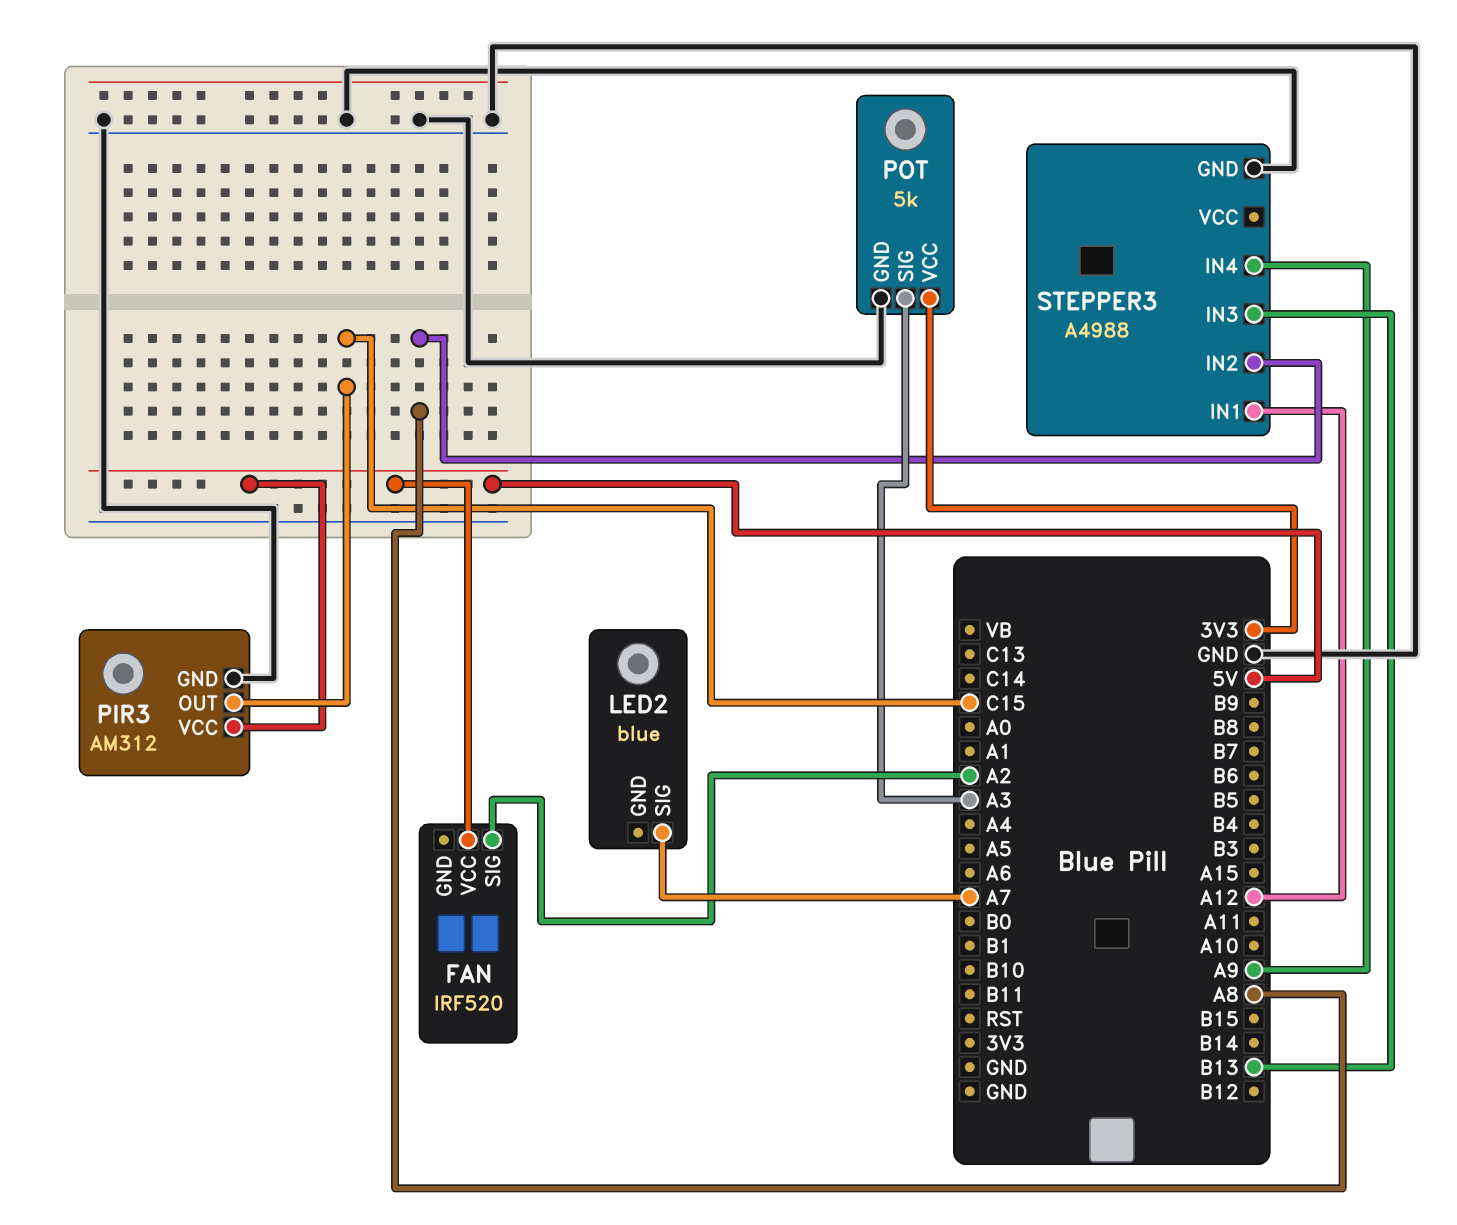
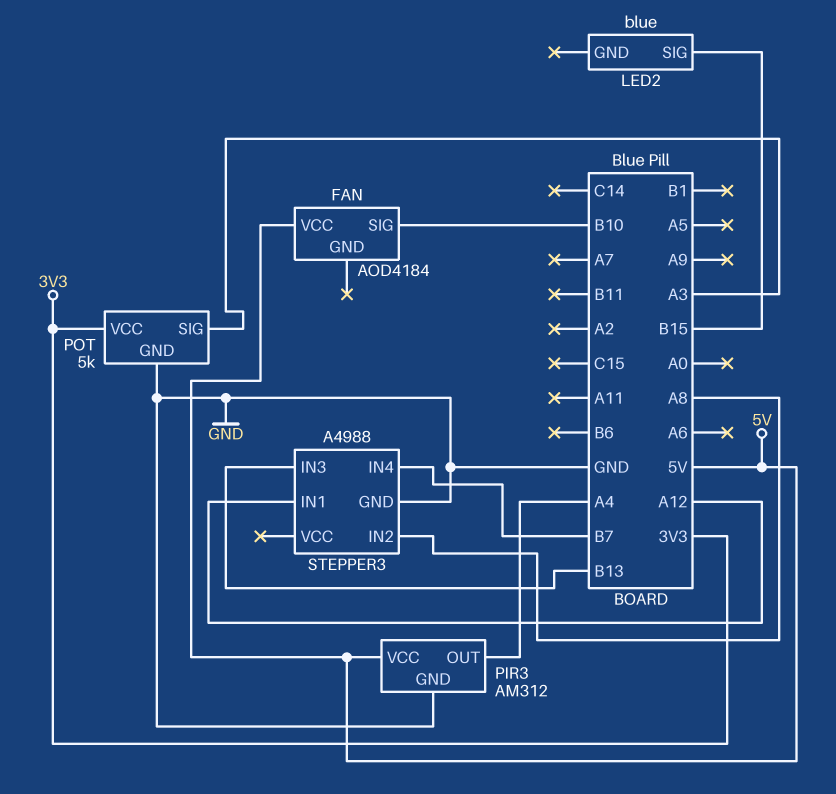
FAN: IRF520 -> AOD4184
FAN pin SIG: A2 -> B10
LED2 pin SIG: A7 -> B15
PIR3 pin OUT: C15 -> A4
STEPPER3 pin IN4: A9 -> B7

